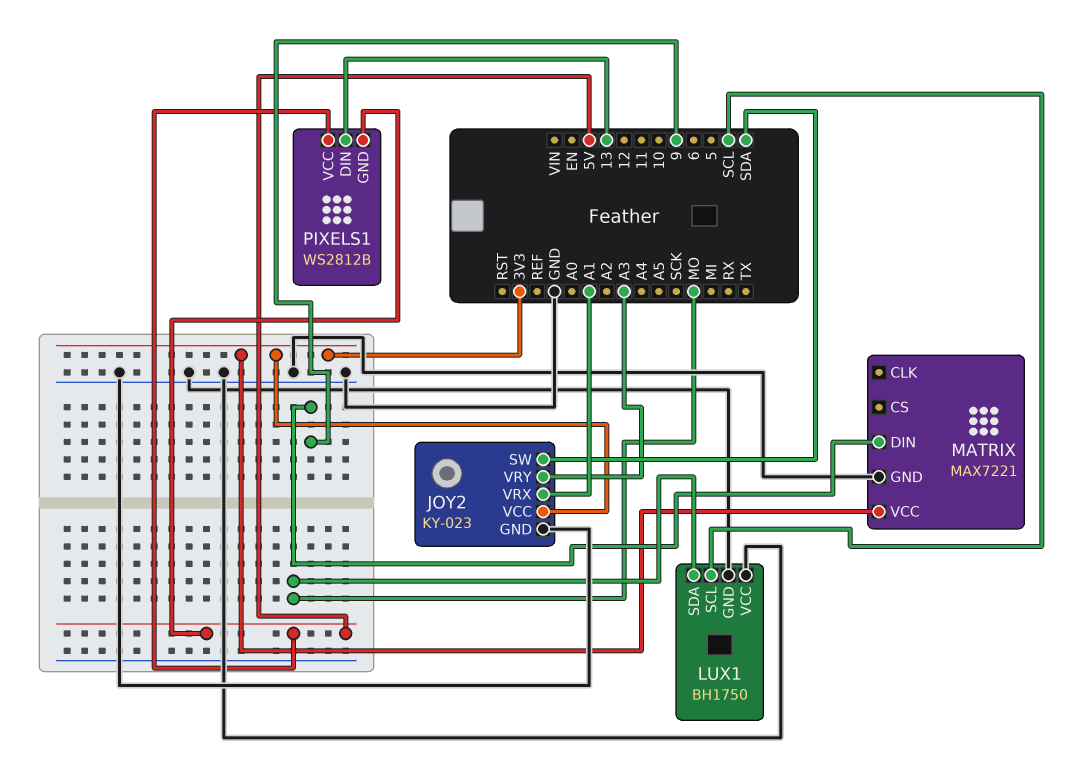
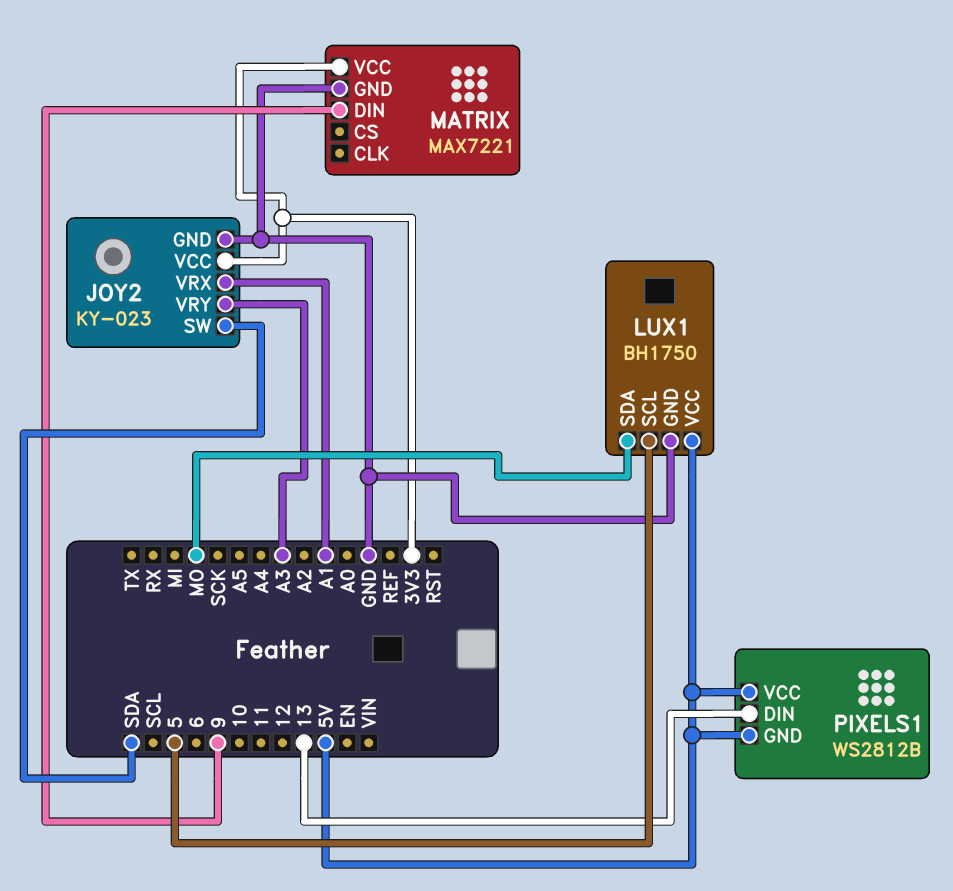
LUX1 pin SCL: SCL -> 5
LUX1 pin VCC: GND -> 5V

